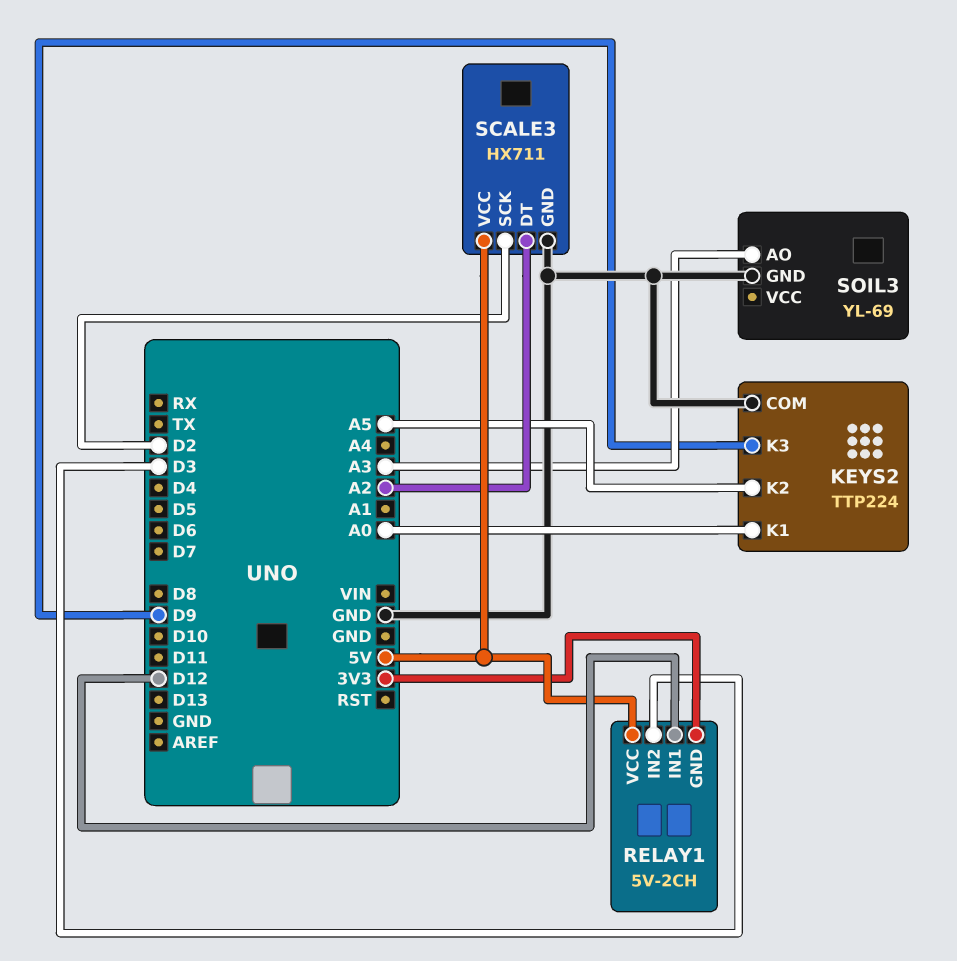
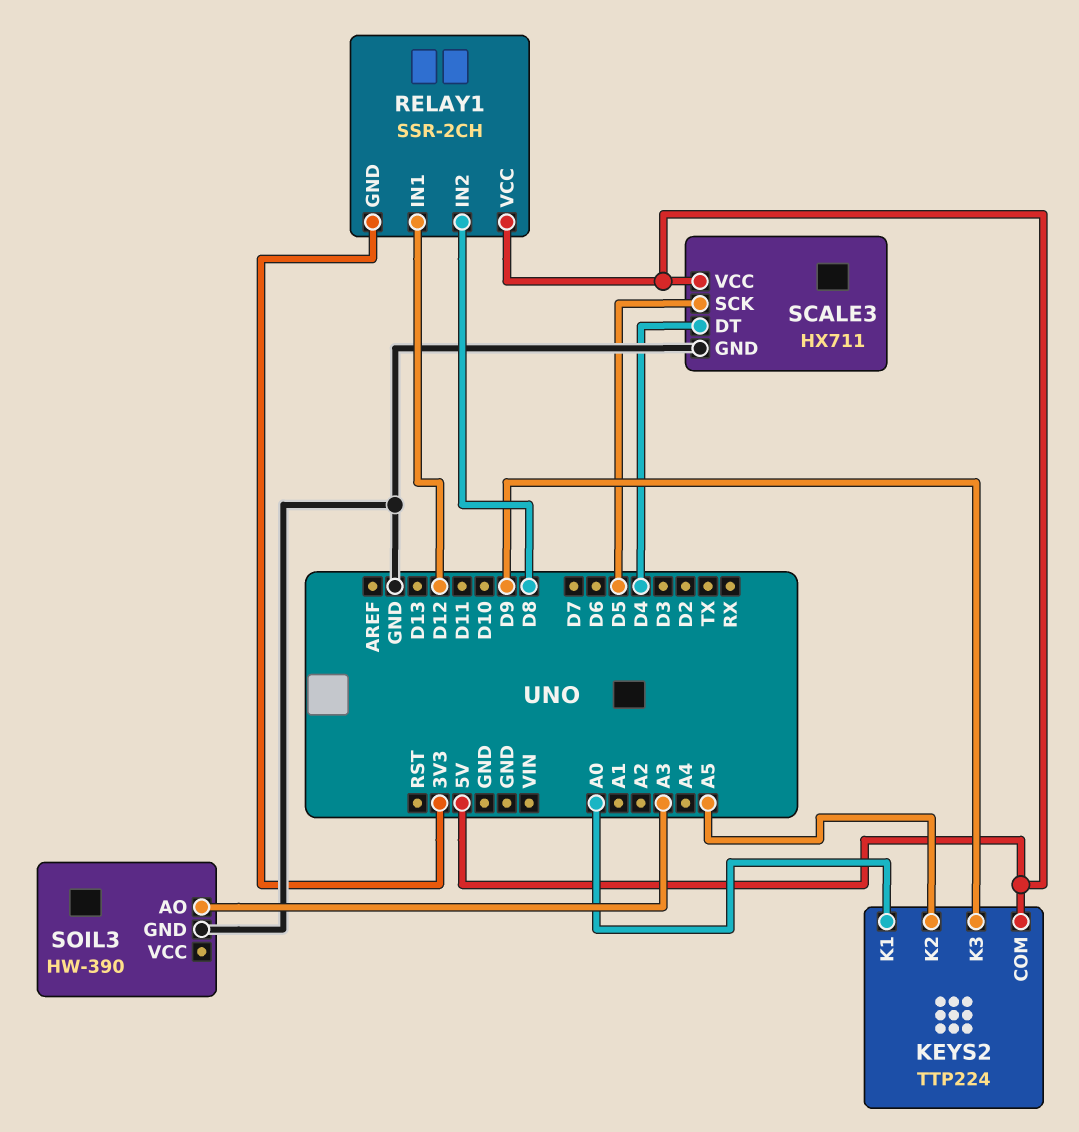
KEYS2 pin COM: GND -> 5V
RELAY1: 5V-2CH -> SSR-2CH
RELAY1 pin IN2: D3 -> D8
SCALE3 pin DT: A2 -> D4
SCALE3 pin SCK: D2 -> D5
SOIL3: YL-69 -> HW-390

